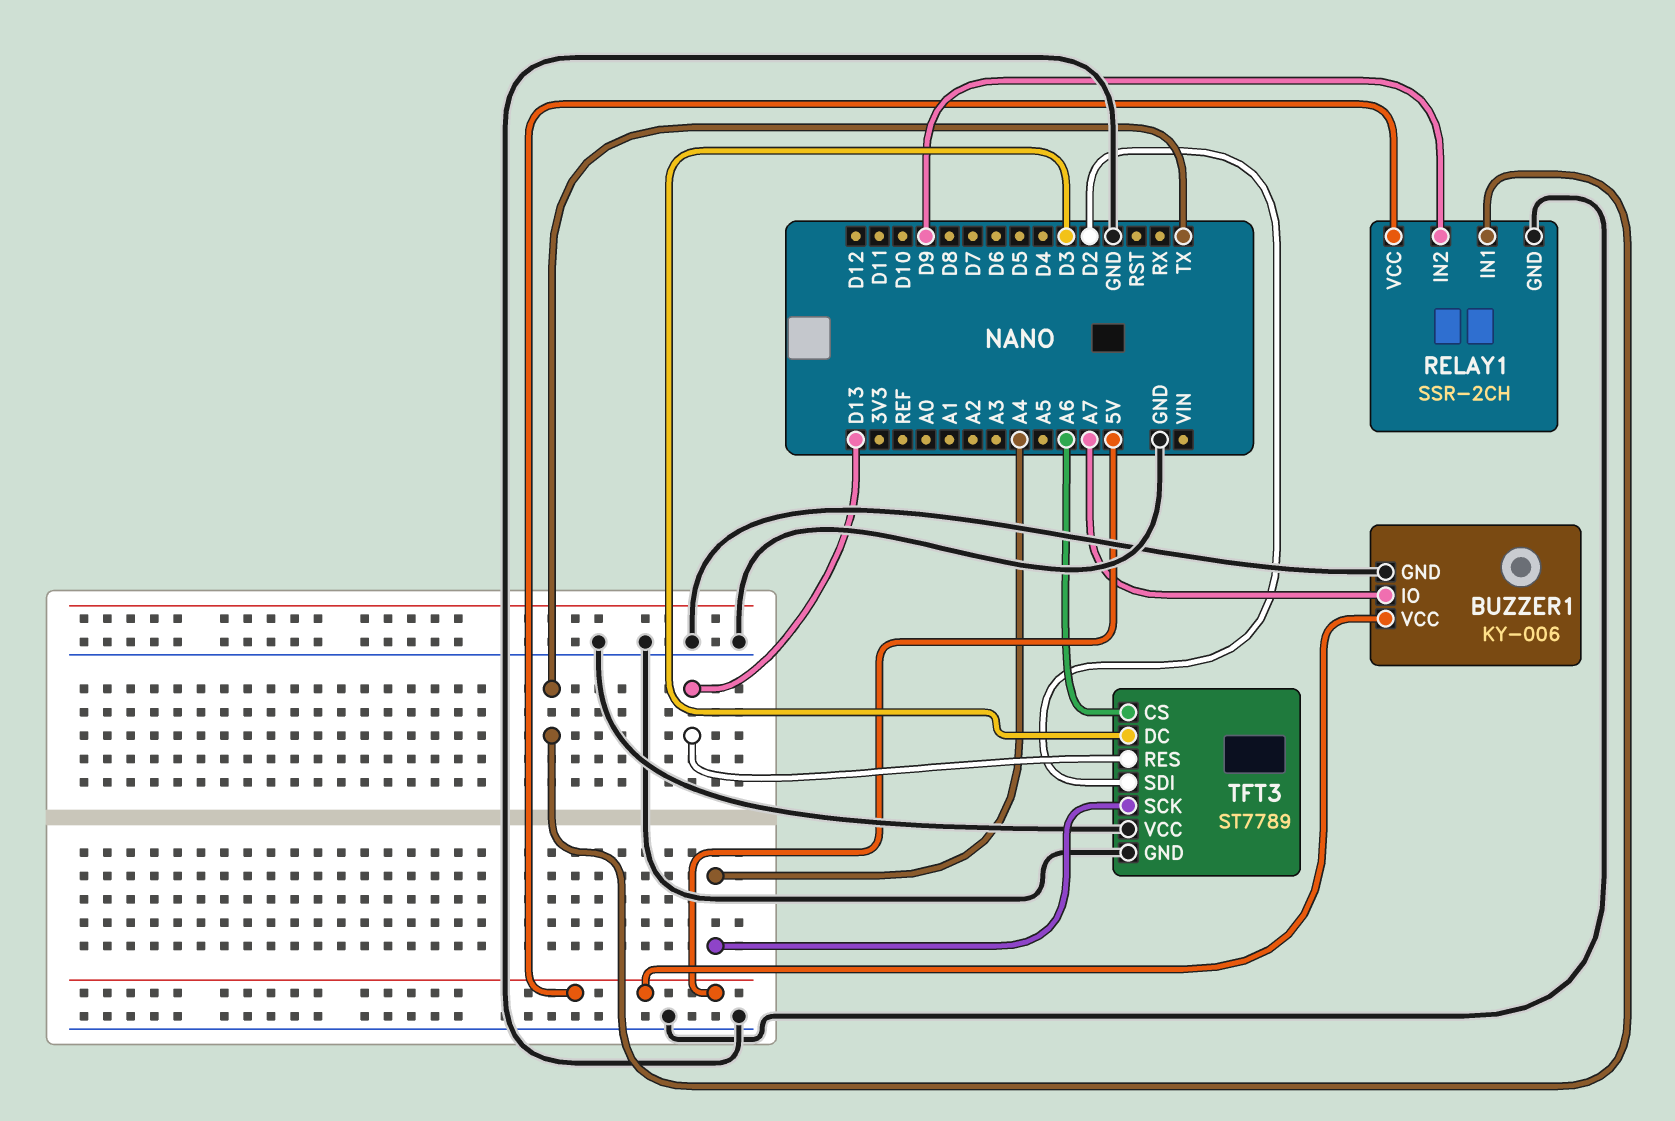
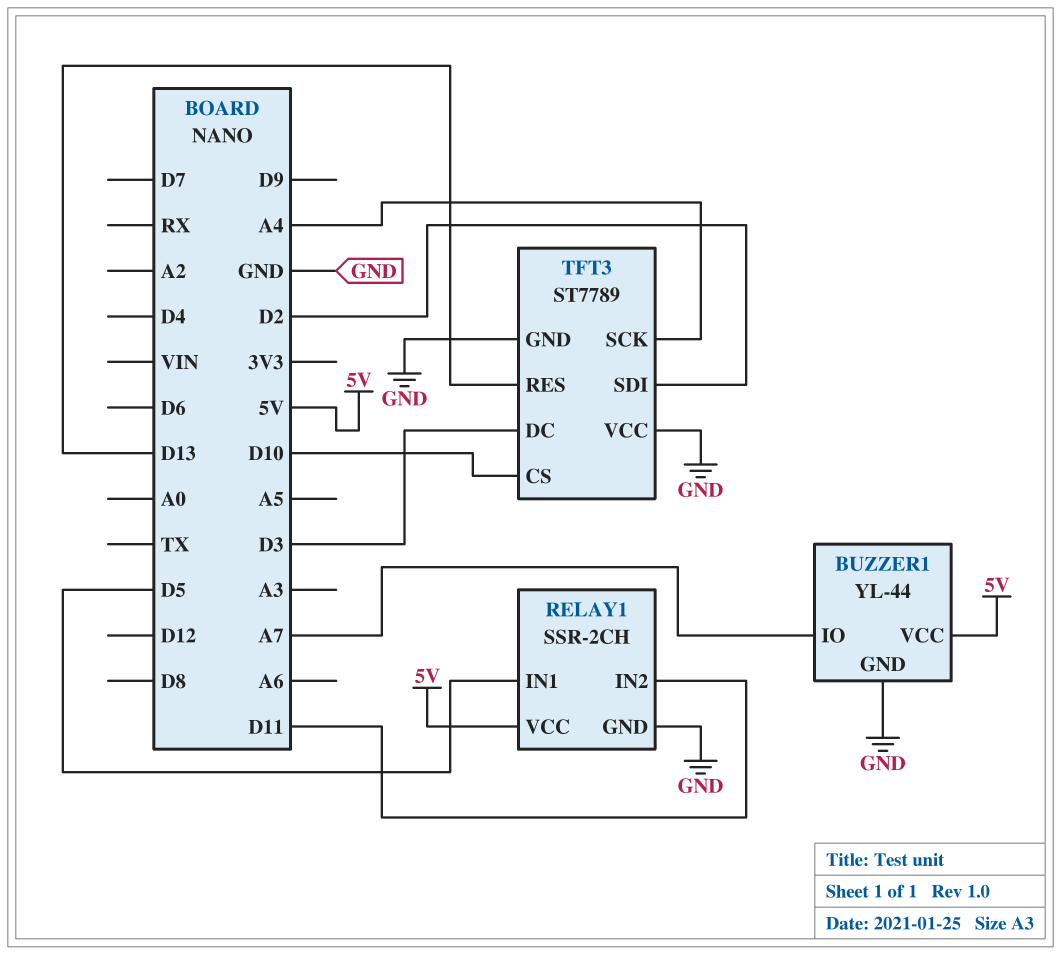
BUZZER1: KY-006 -> YL-44
RELAY1 pin IN1: TX -> D5
RELAY1 pin IN2: D9 -> D11
TFT3 pin CS: A6 -> D10

